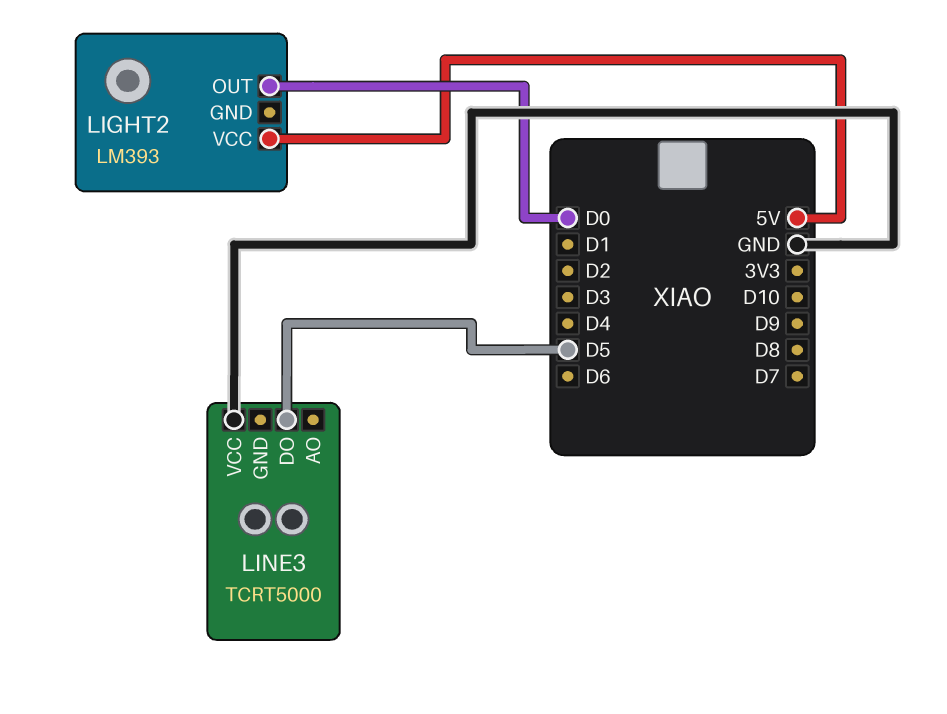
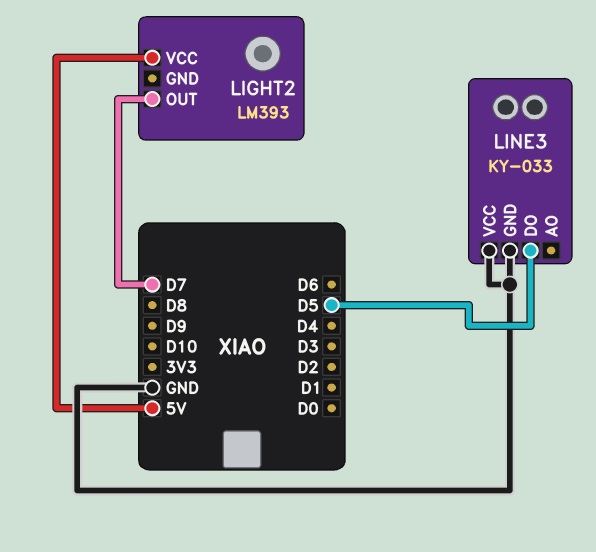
LIGHT2 pin OUT: D0 -> D7
LINE3: TCRT5000 -> KY-033
LINE3 pin GND: none -> GND

